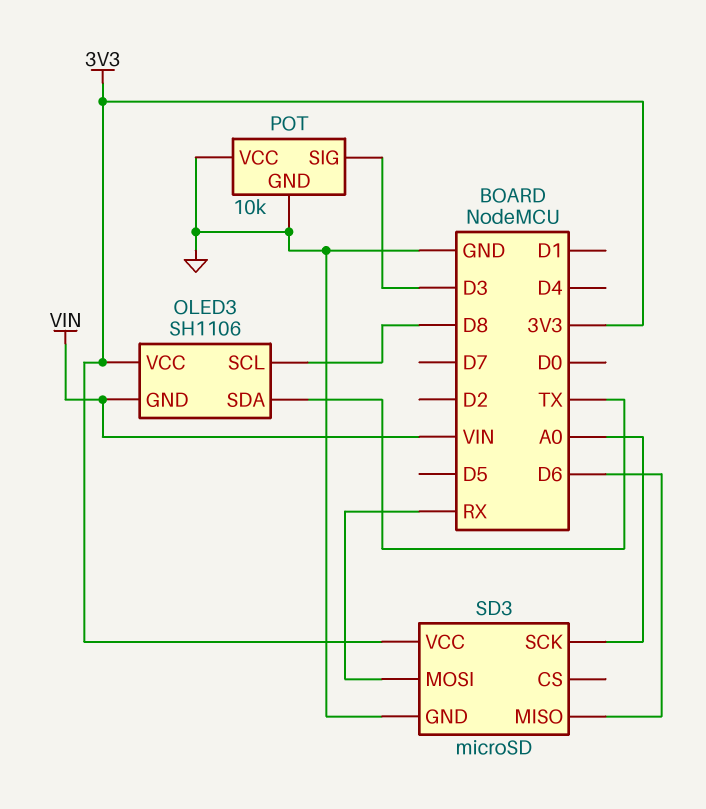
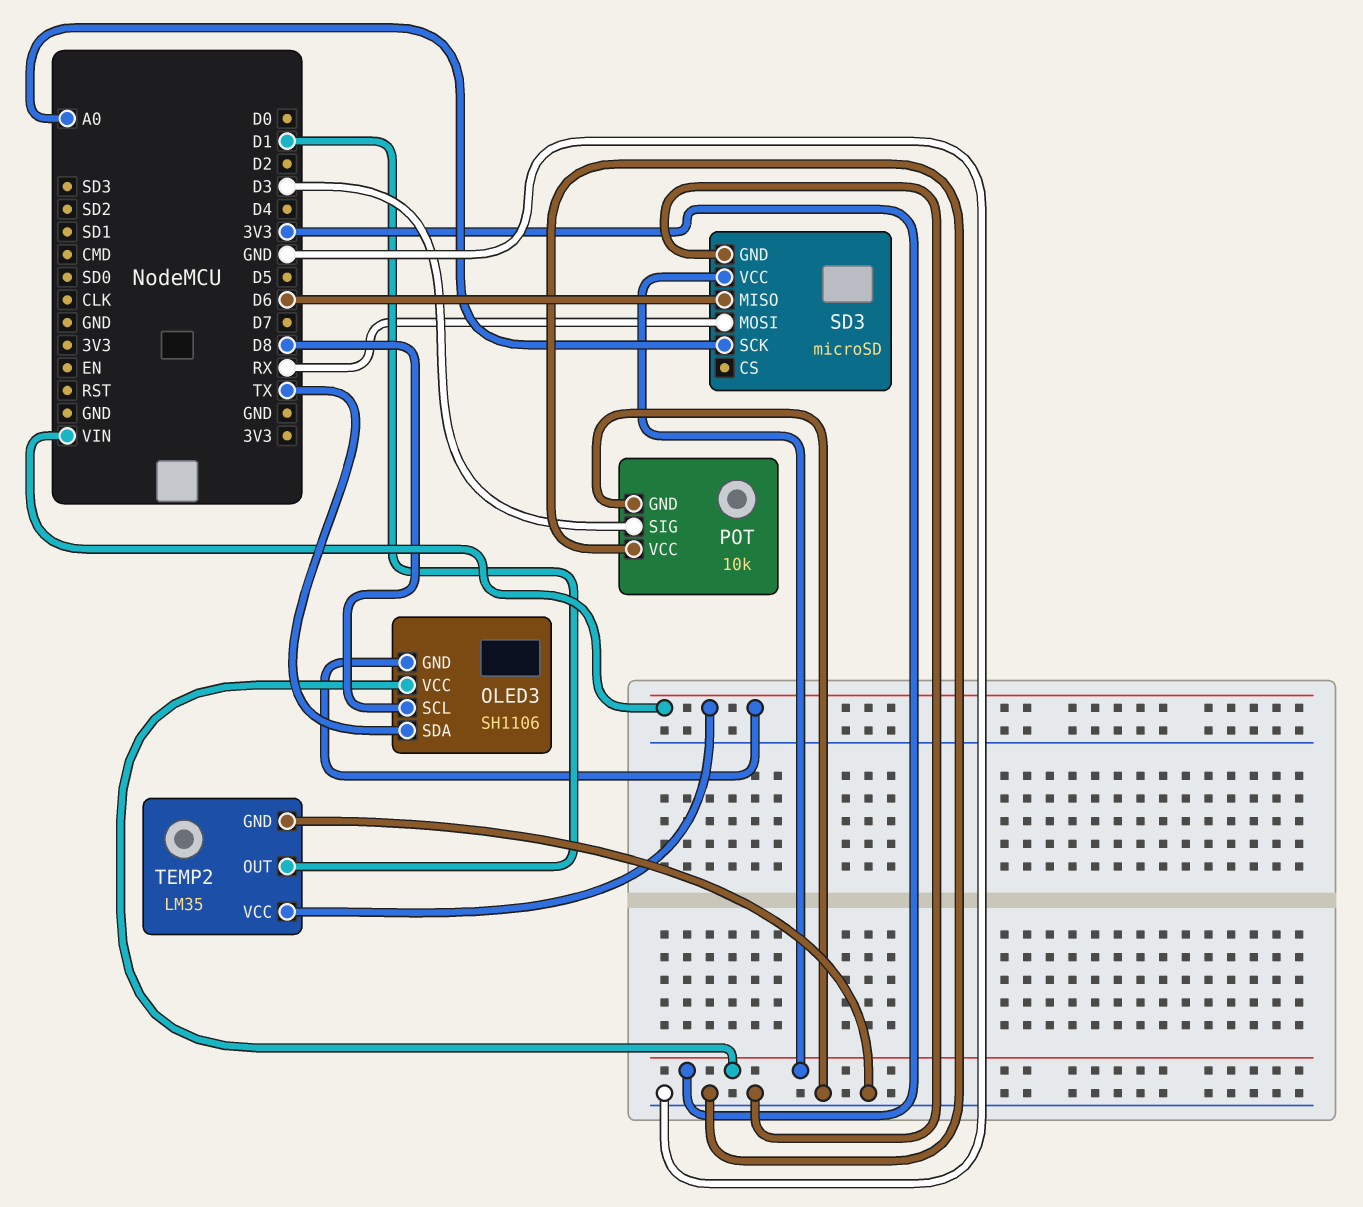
TEMP2: none -> LM35
TEMP2 pin GND: none -> GND
TEMP2 pin OUT: none -> D1
TEMP2 pin VCC: none -> VIN

